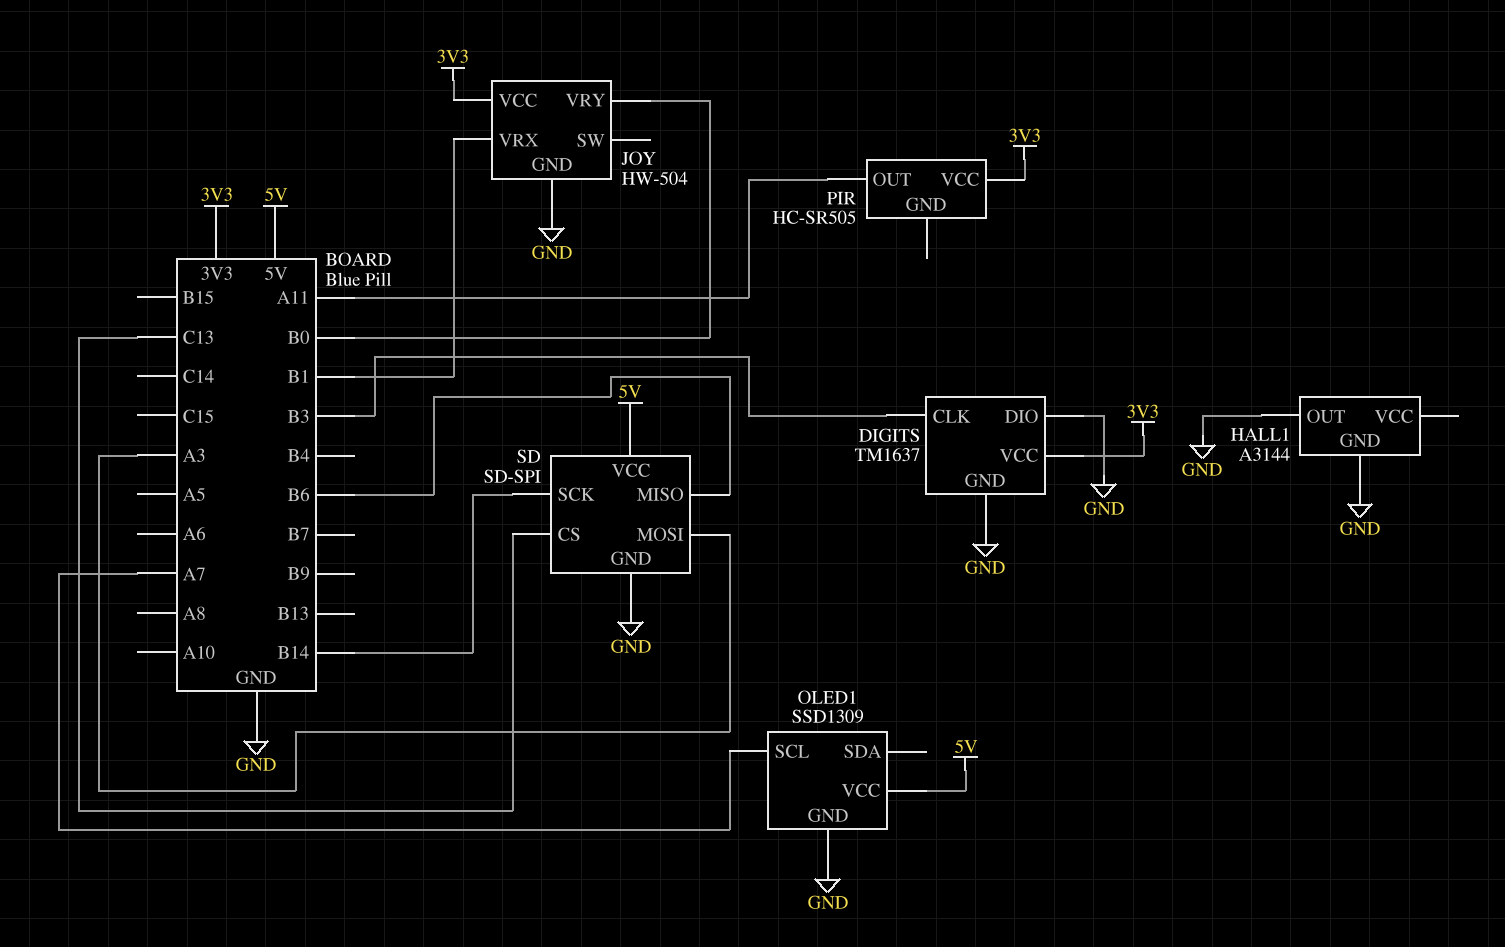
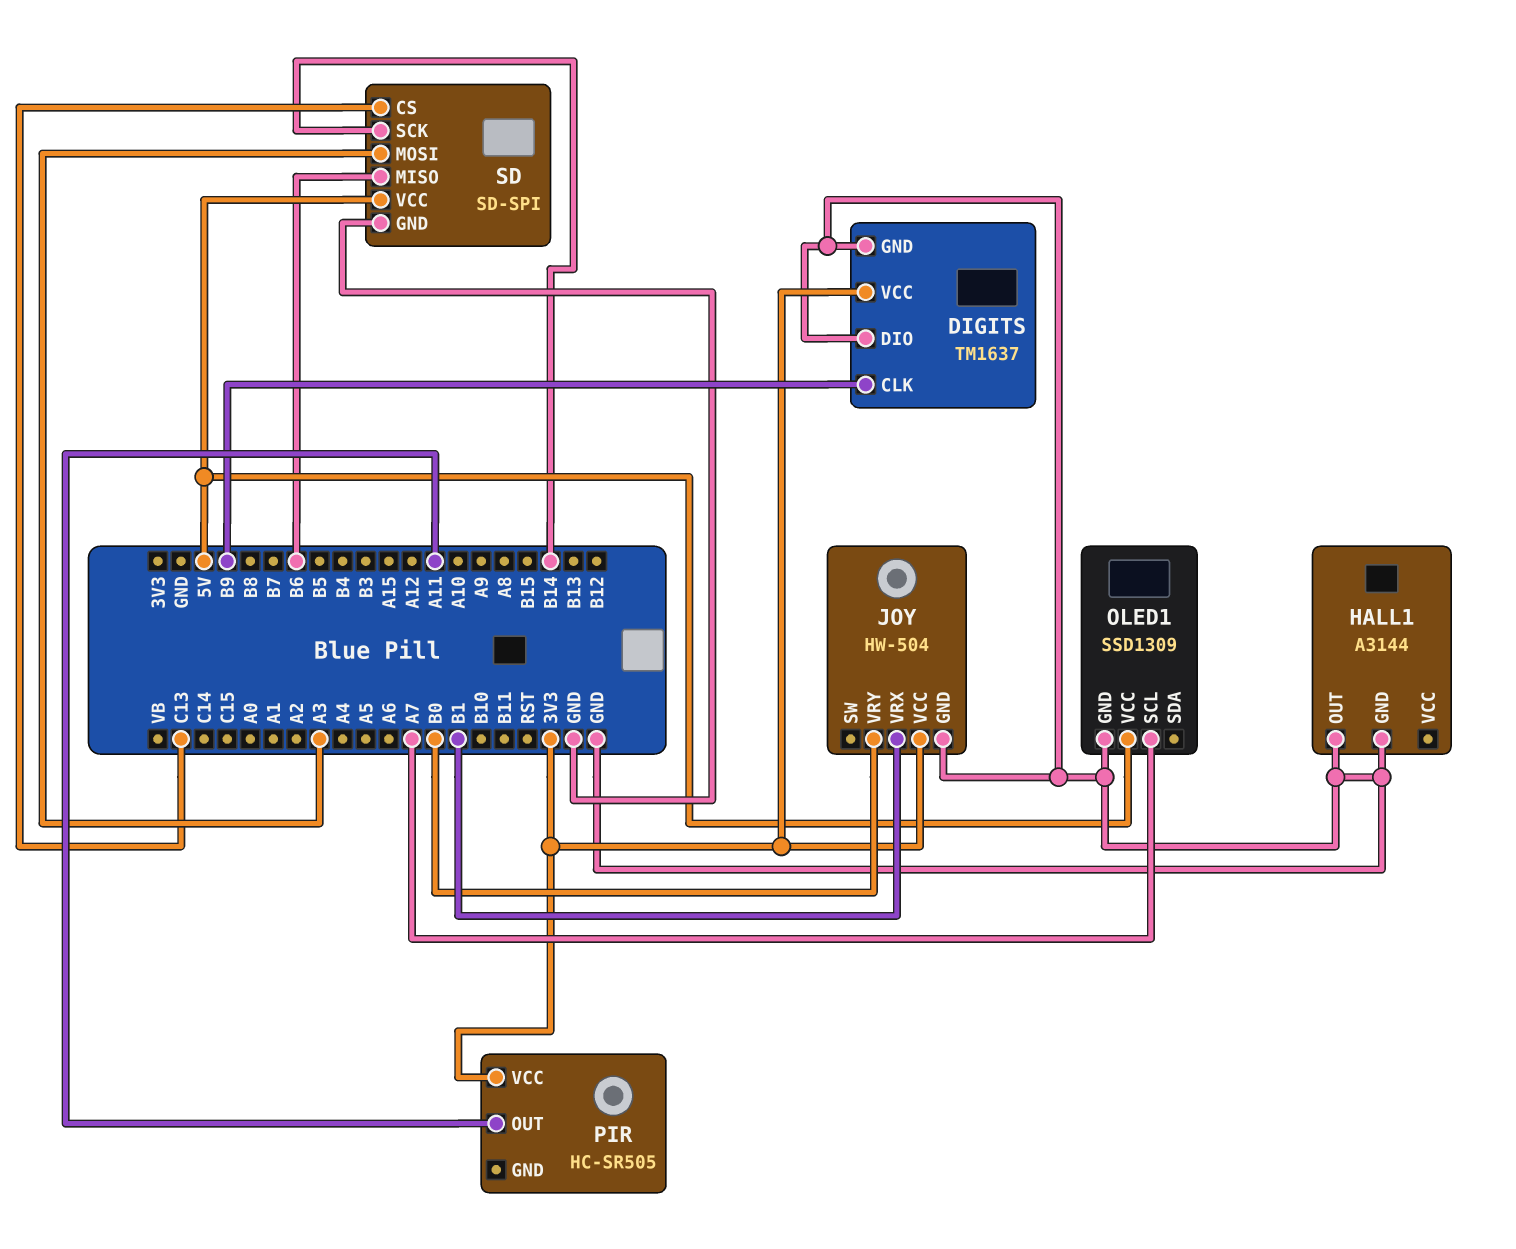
DIGITS pin CLK: B3 -> B9

